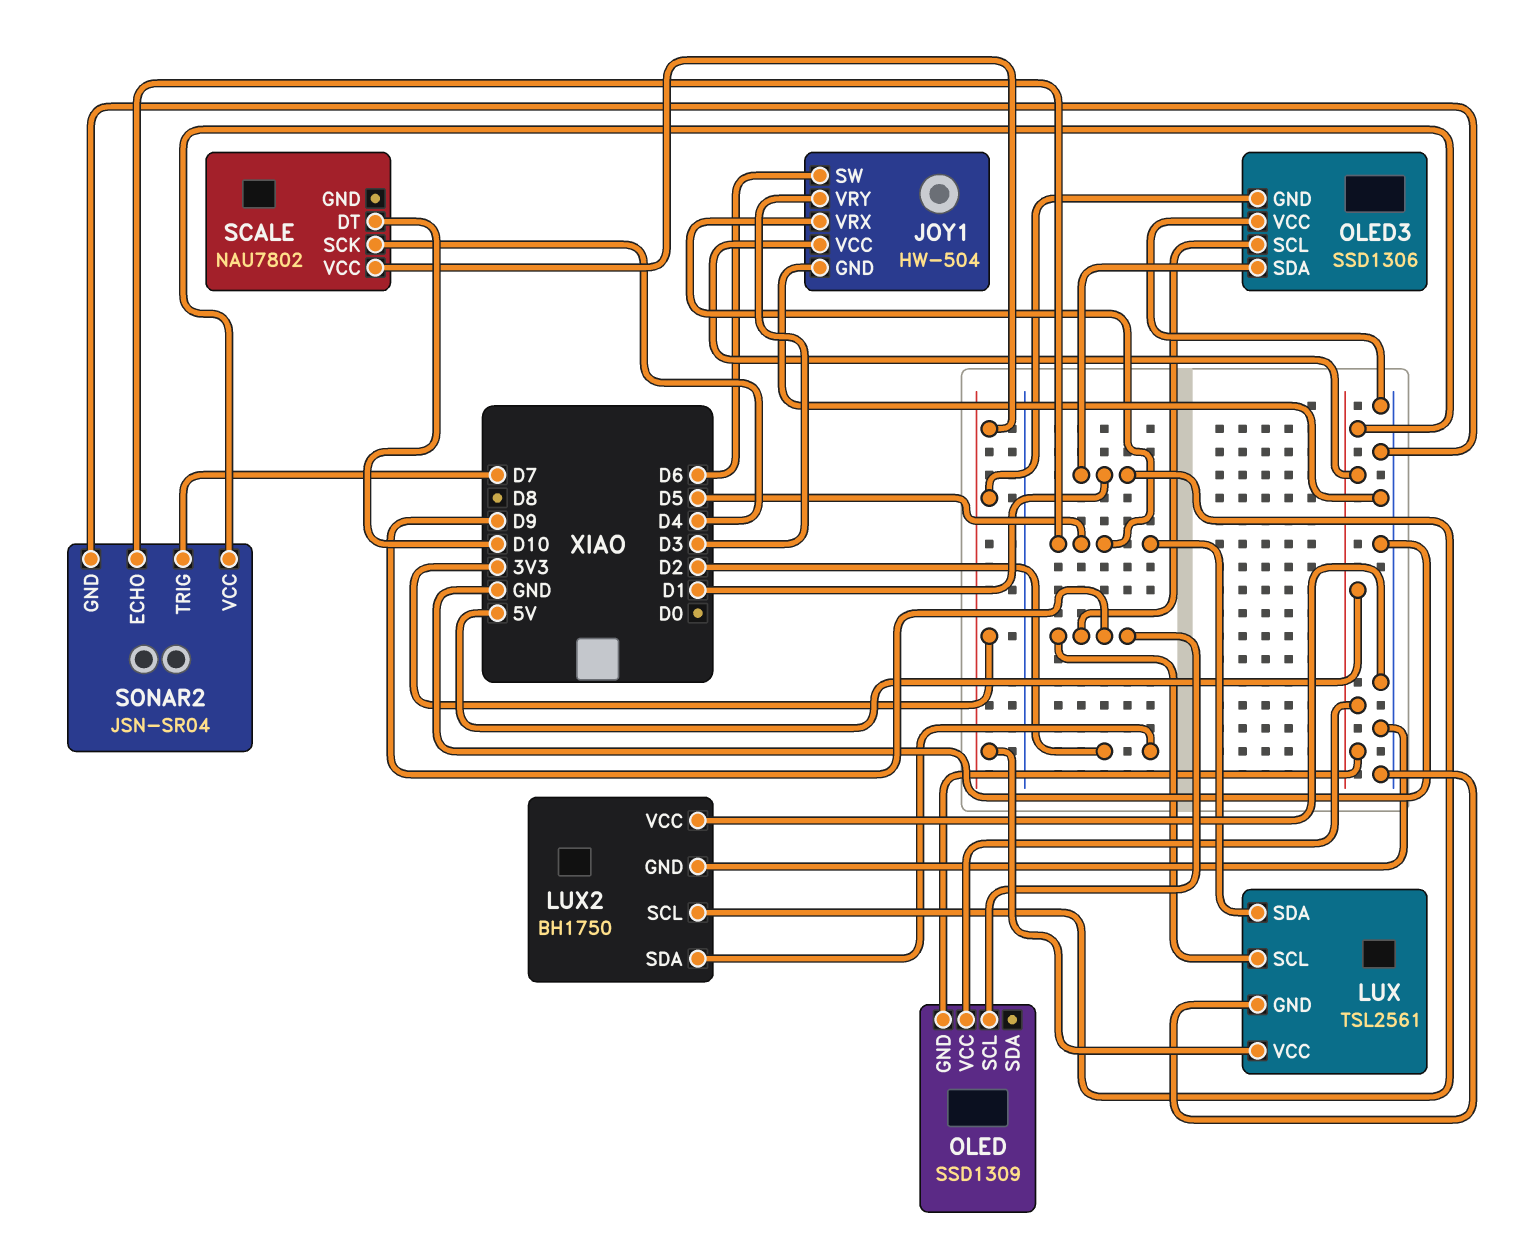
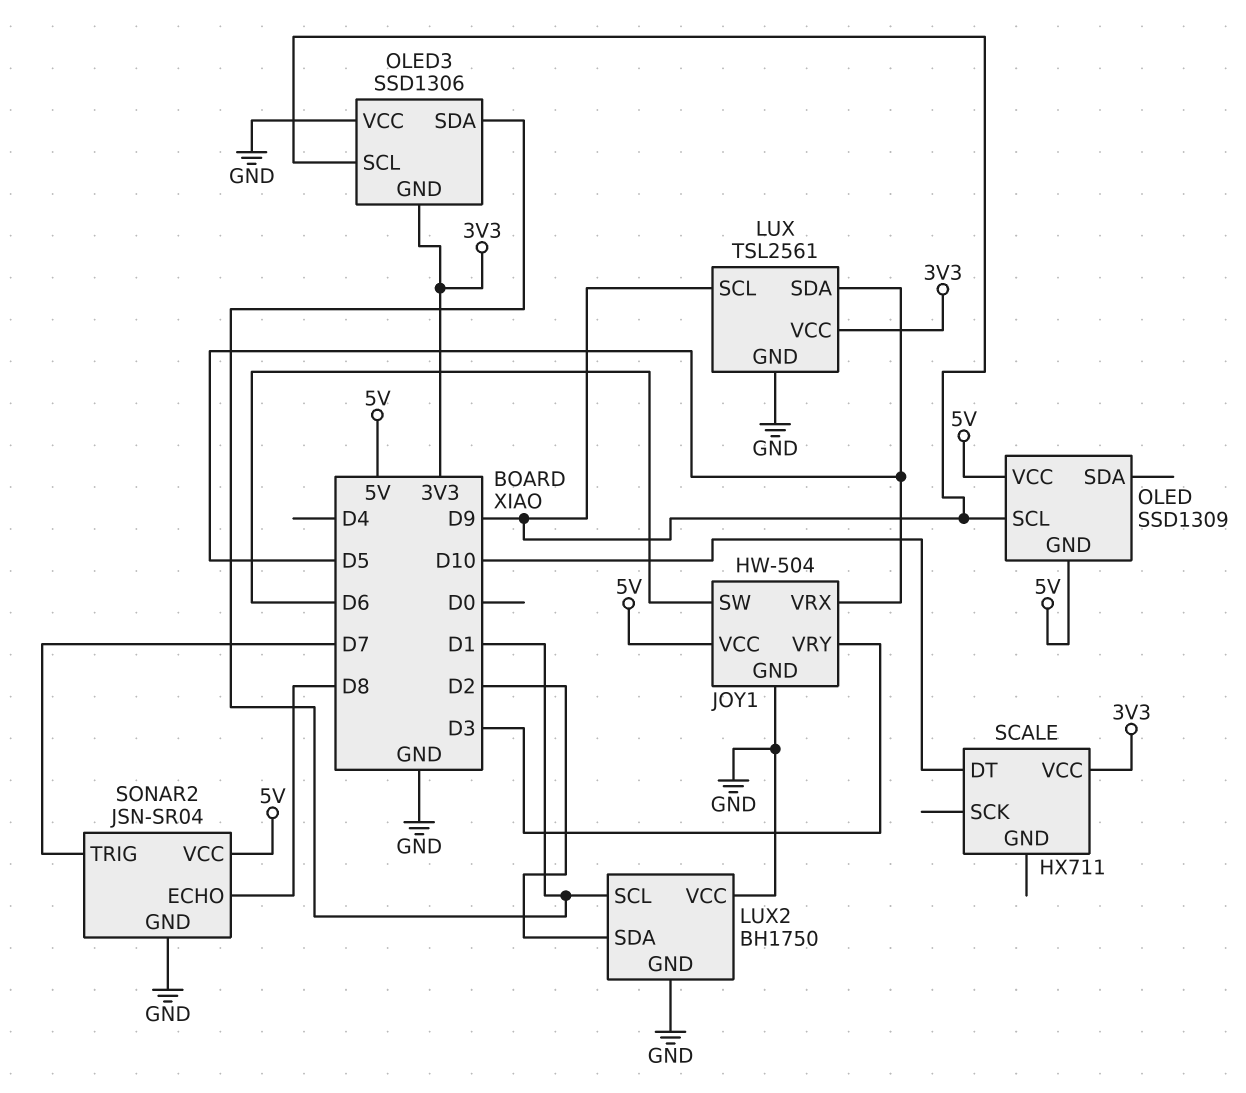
SCALE: NAU7802 -> HX711
SCALE pin SCK: D4 -> none
SONAR2 pin ECHO: D5 -> D8

